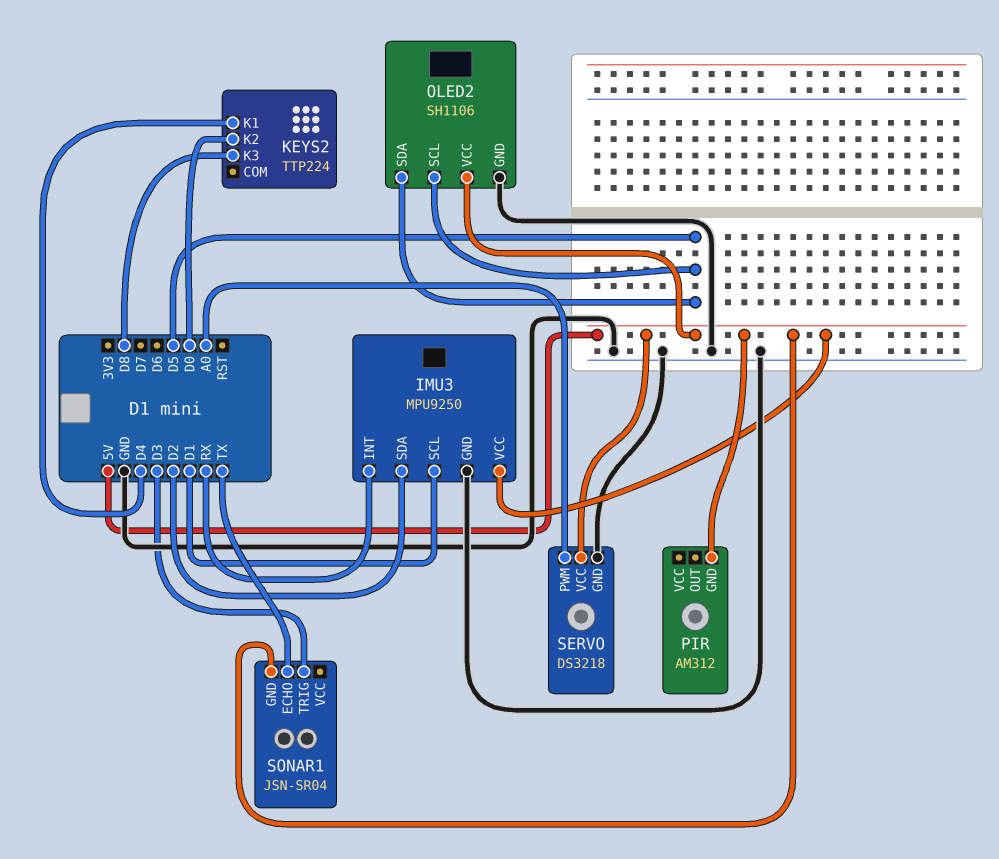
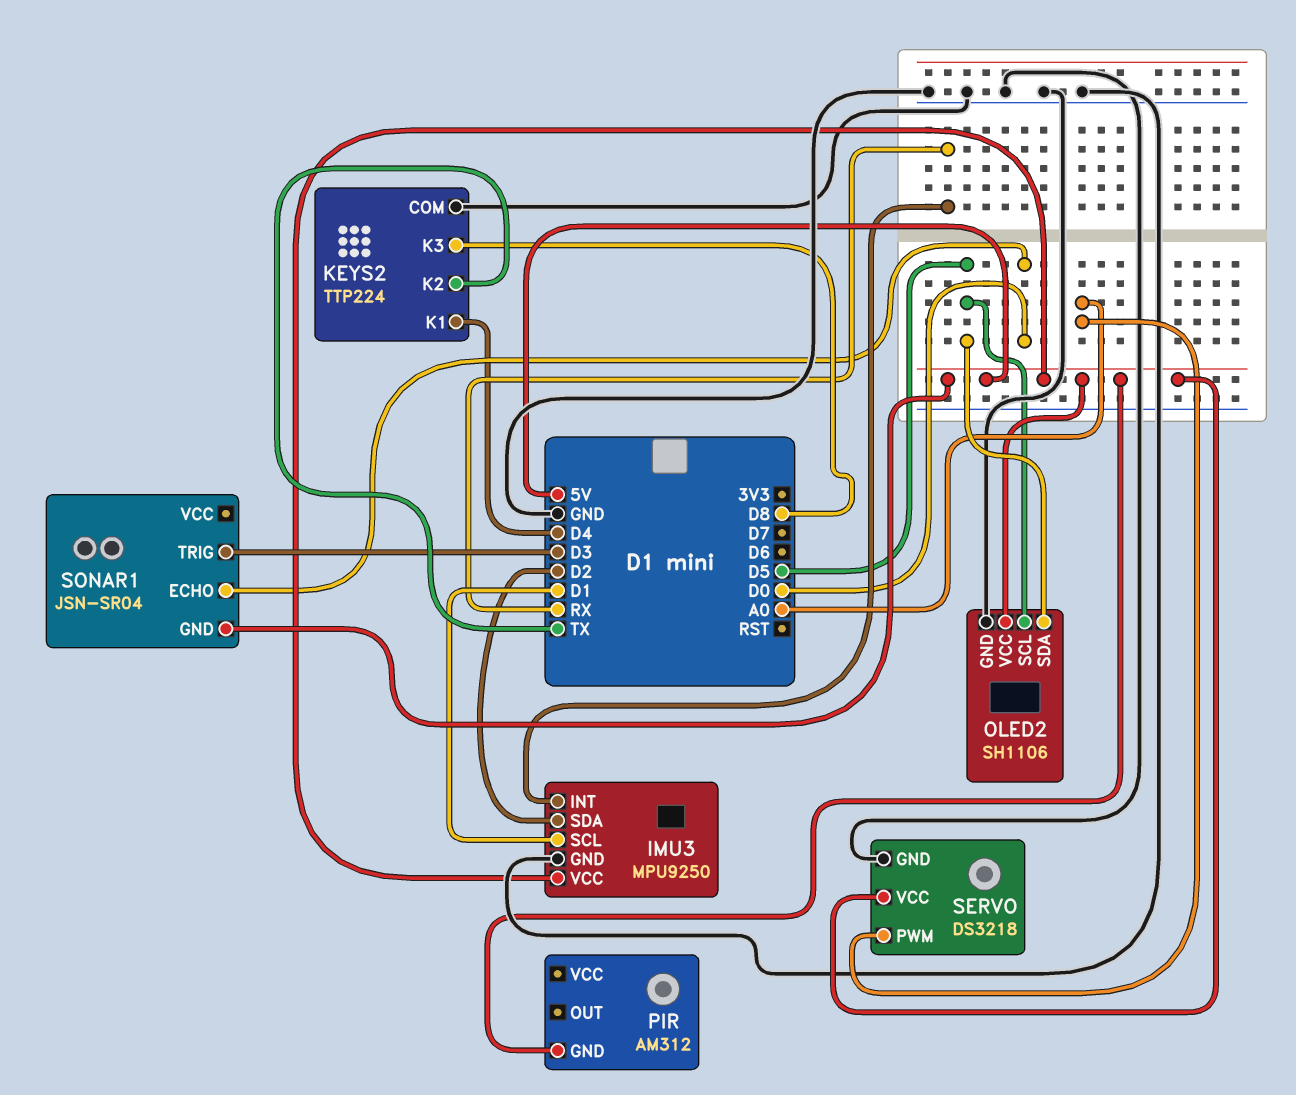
KEYS2 pin COM: none -> GND
KEYS2 pin K2: D0 -> TX
SONAR1 pin ECHO: TX -> D0

